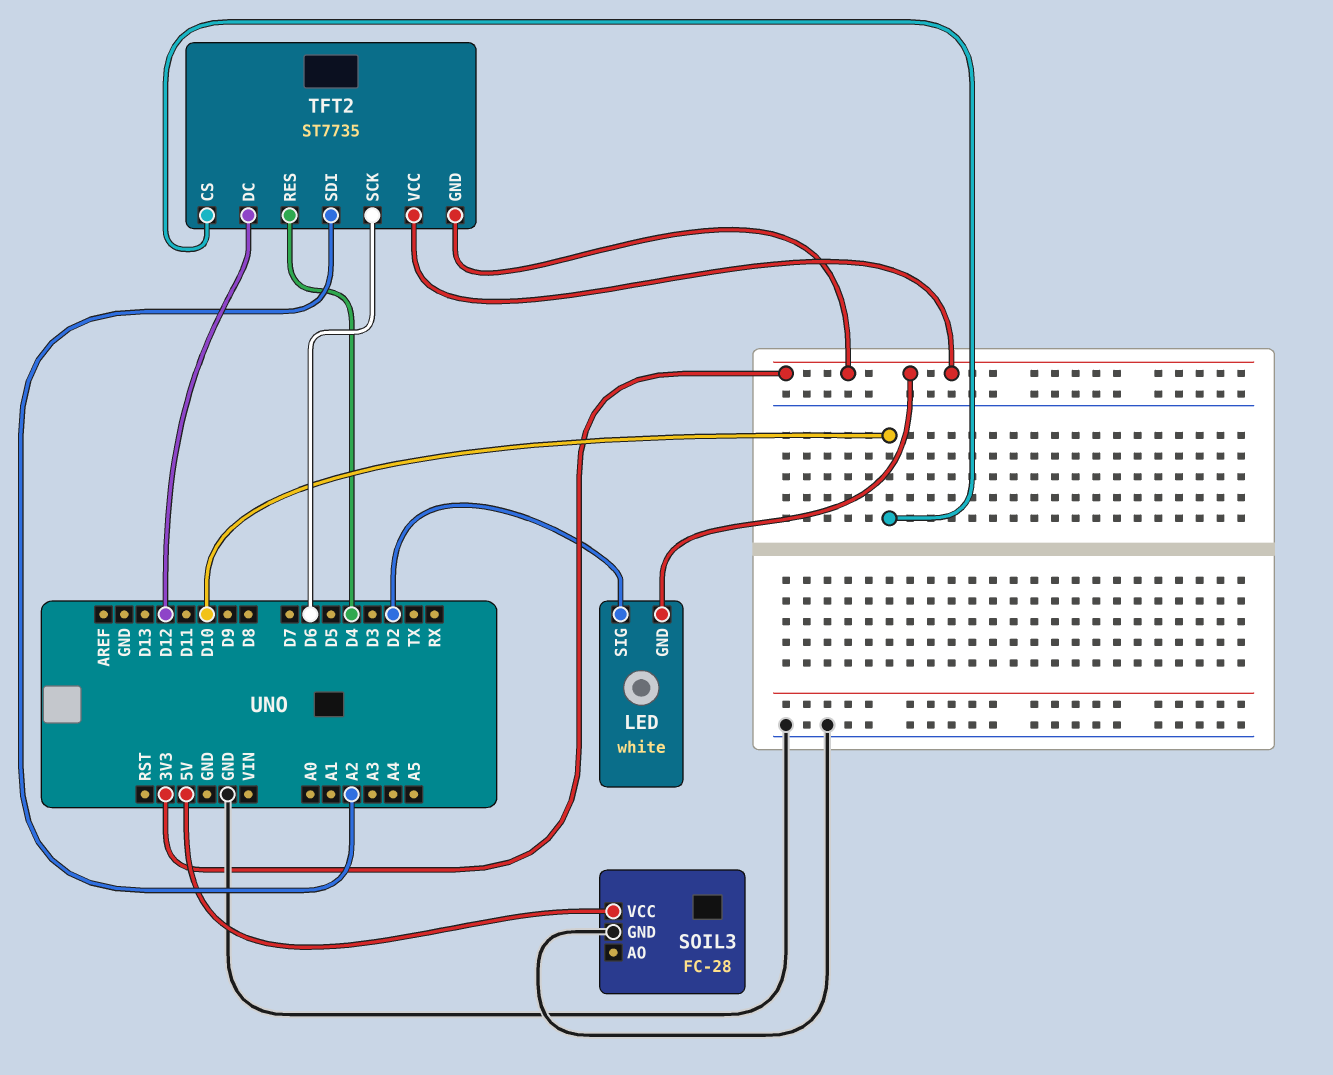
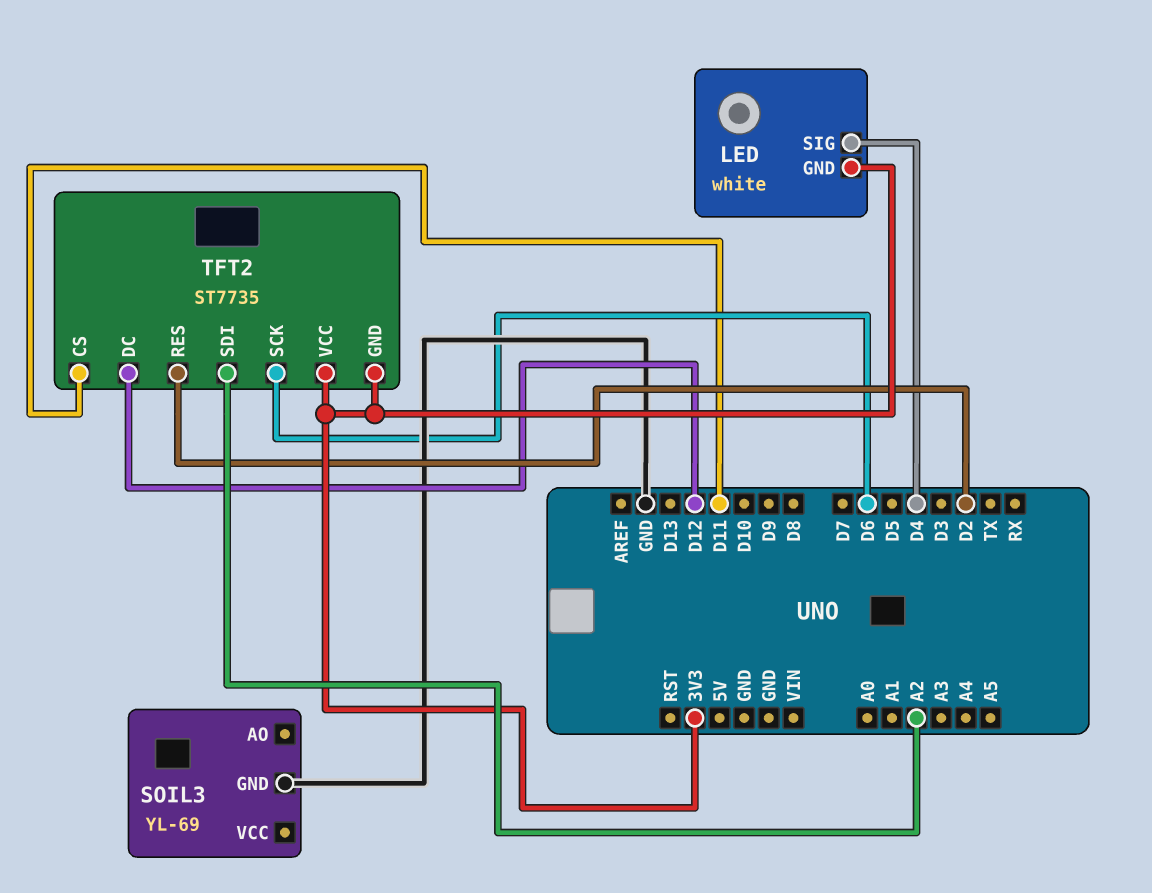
LED pin SIG: D2 -> D4
SOIL3: FC-28 -> YL-69
SOIL3 pin VCC: 5V -> none
TFT2 pin CS: D10 -> D11
TFT2 pin RES: D4 -> D2

